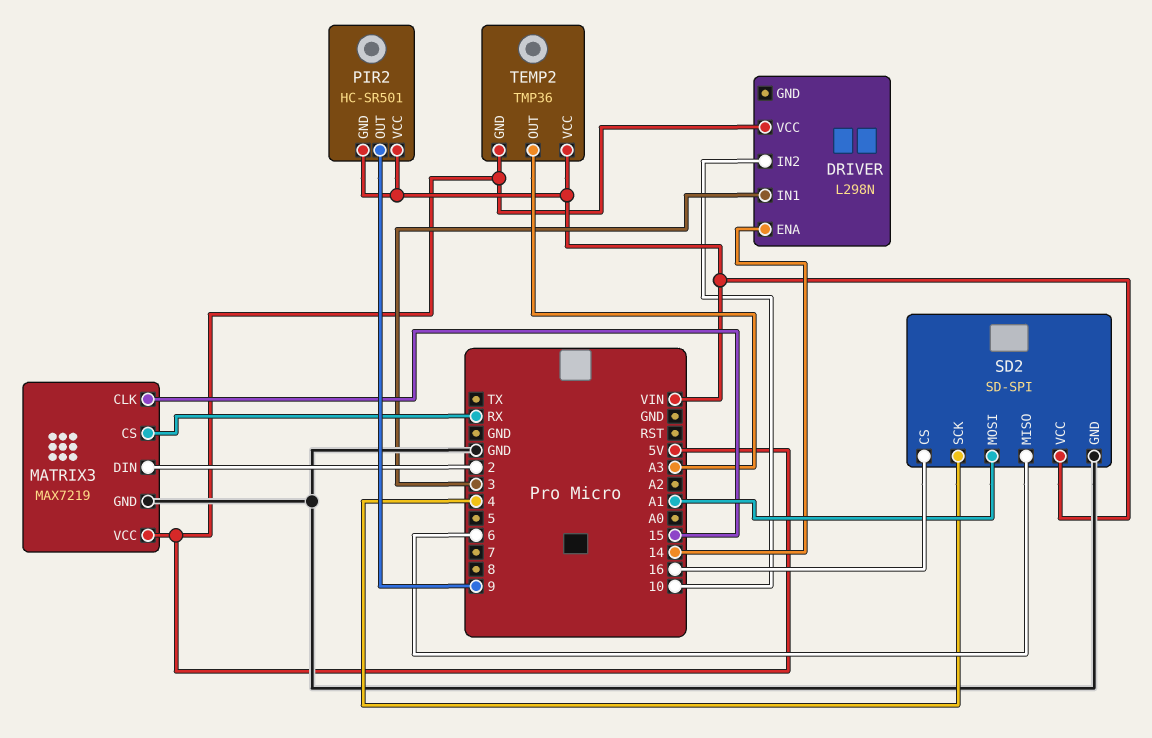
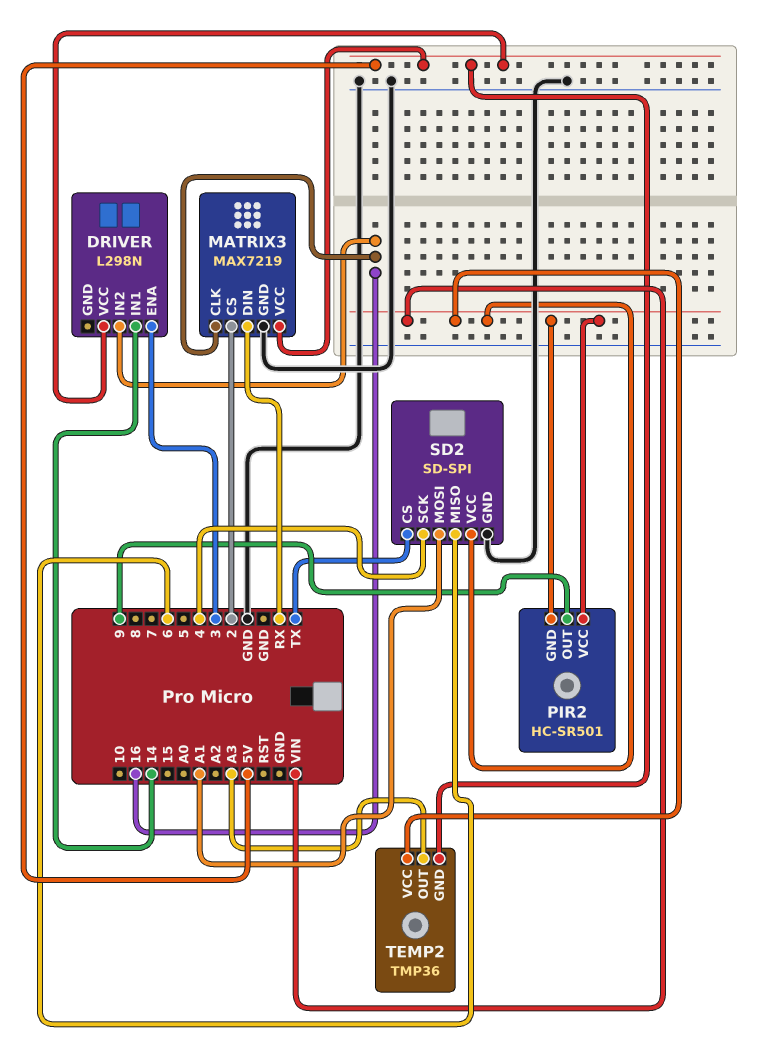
DRIVER pin ENA: 14 -> 3
DRIVER pin IN1: 3 -> 14
DRIVER pin IN2: 10 -> 16
MATRIX3 pin CLK: 15 -> 16
MATRIX3 pin CS: RX -> 2
MATRIX3 pin DIN: 2 -> RX
SD2 pin CS: 16 -> TX

